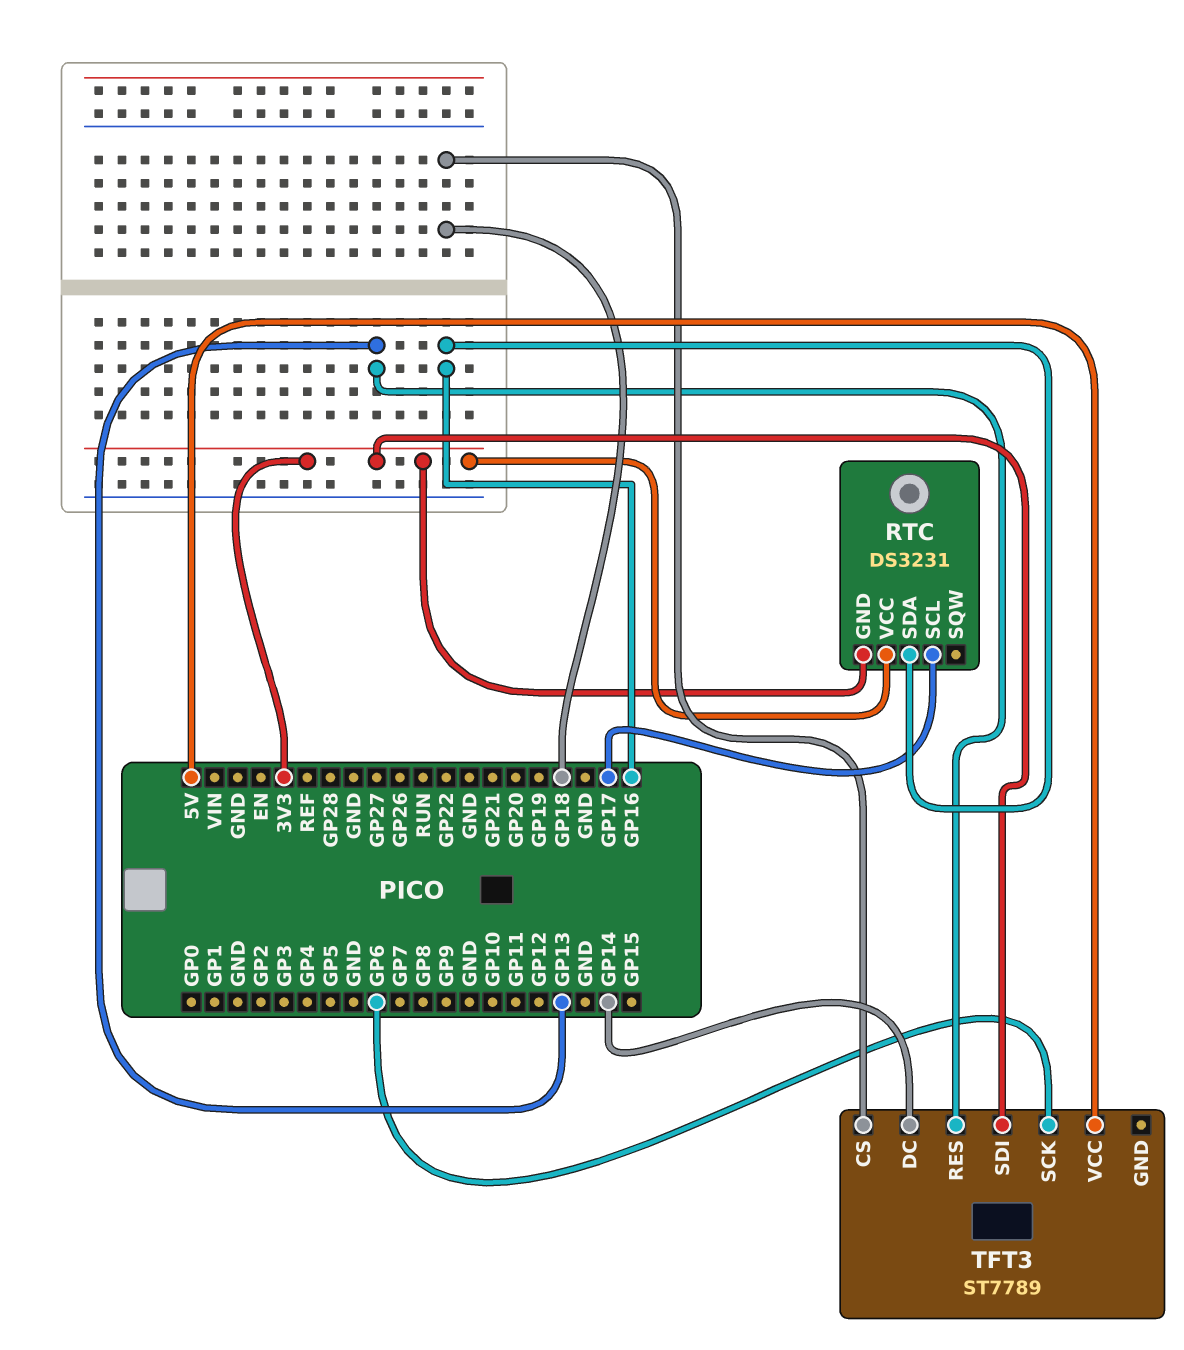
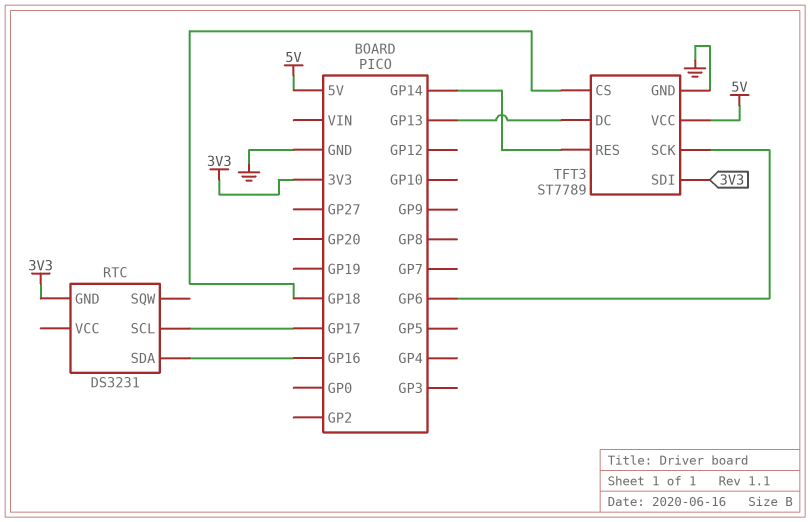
RTC pin VCC: 3V3 -> none
TFT3 pin DC: GP14 -> GP13
TFT3 pin GND: none -> GND
TFT3 pin RES: GP13 -> GP14

